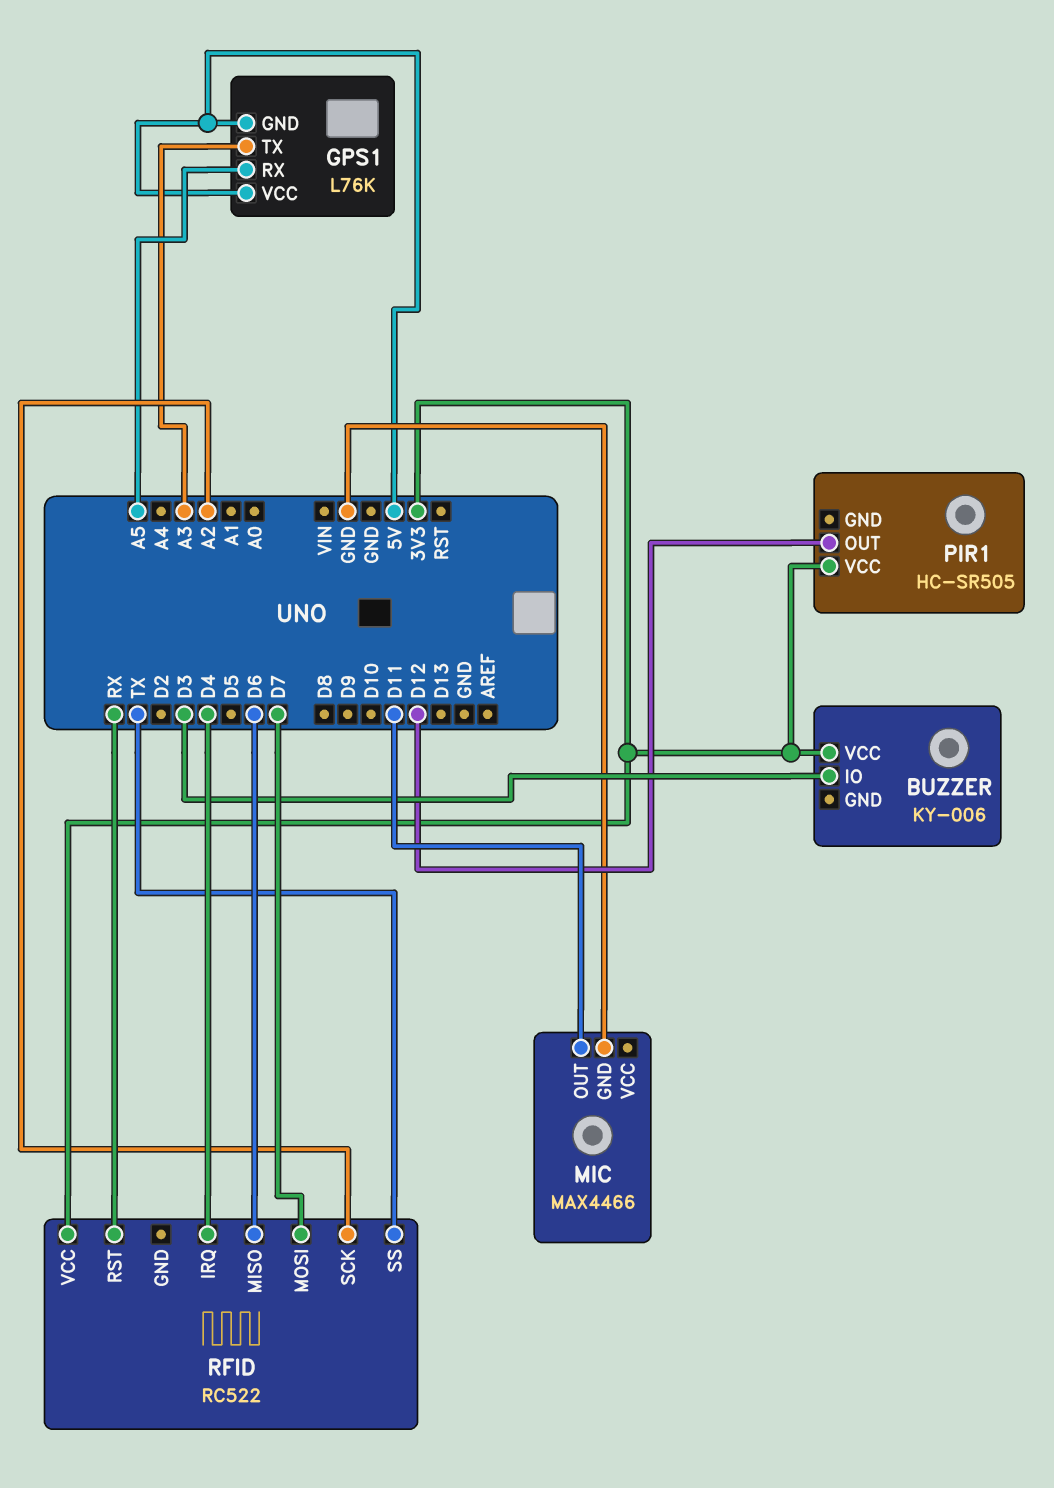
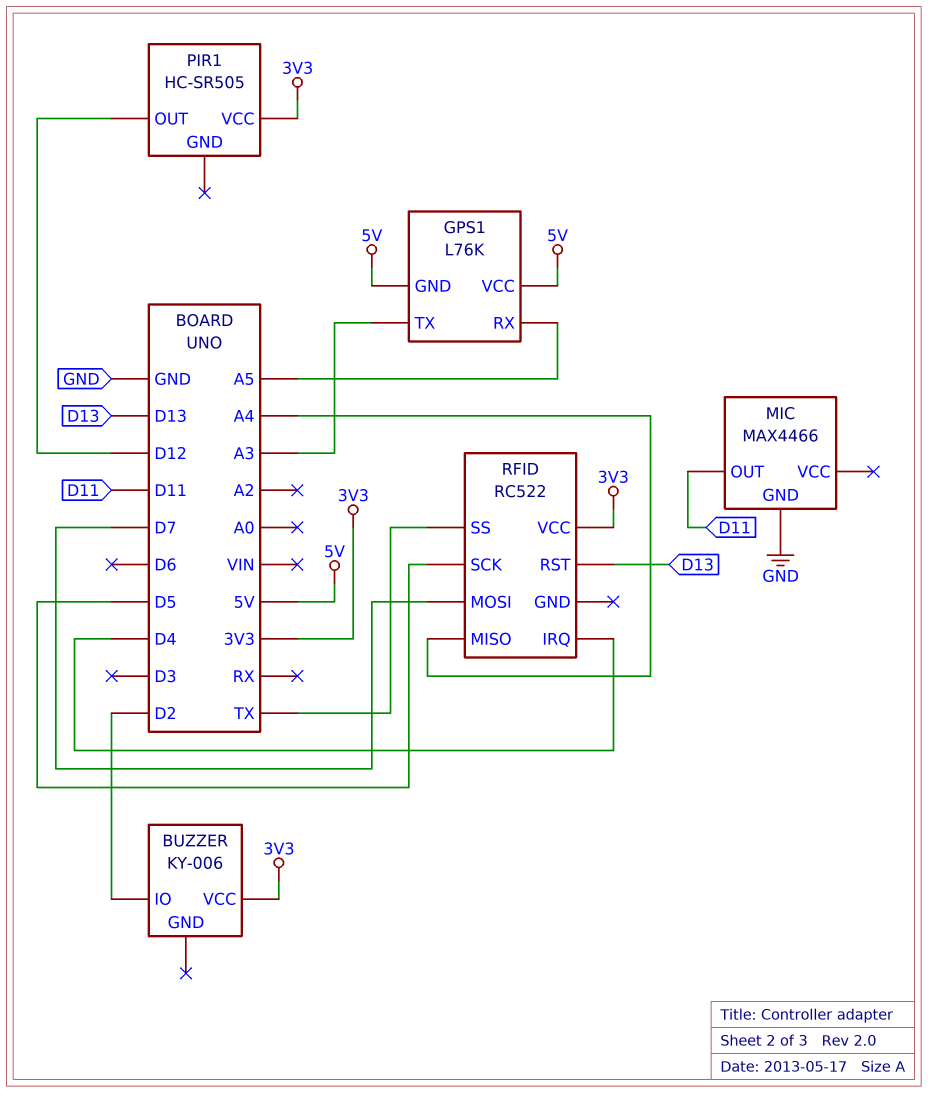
BUZZER pin IO: D3 -> D2
RFID pin MISO: D6 -> A4
RFID pin RST: RX -> D13
RFID pin SCK: A2 -> D5

